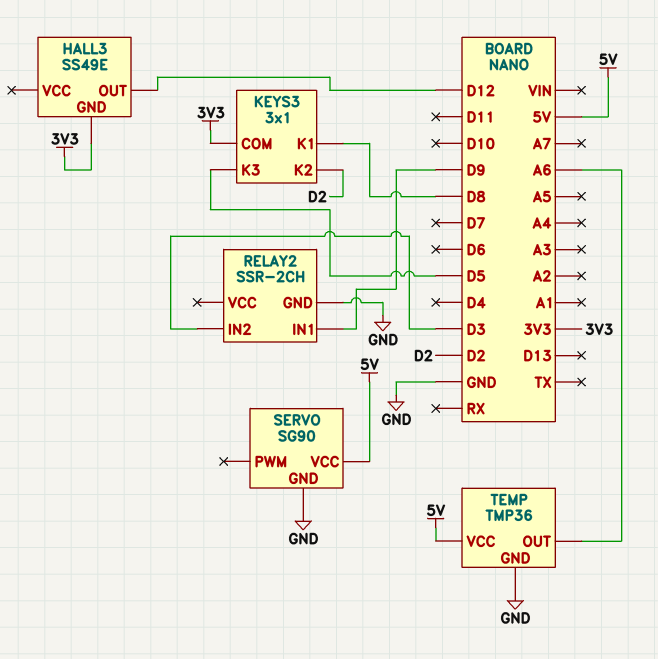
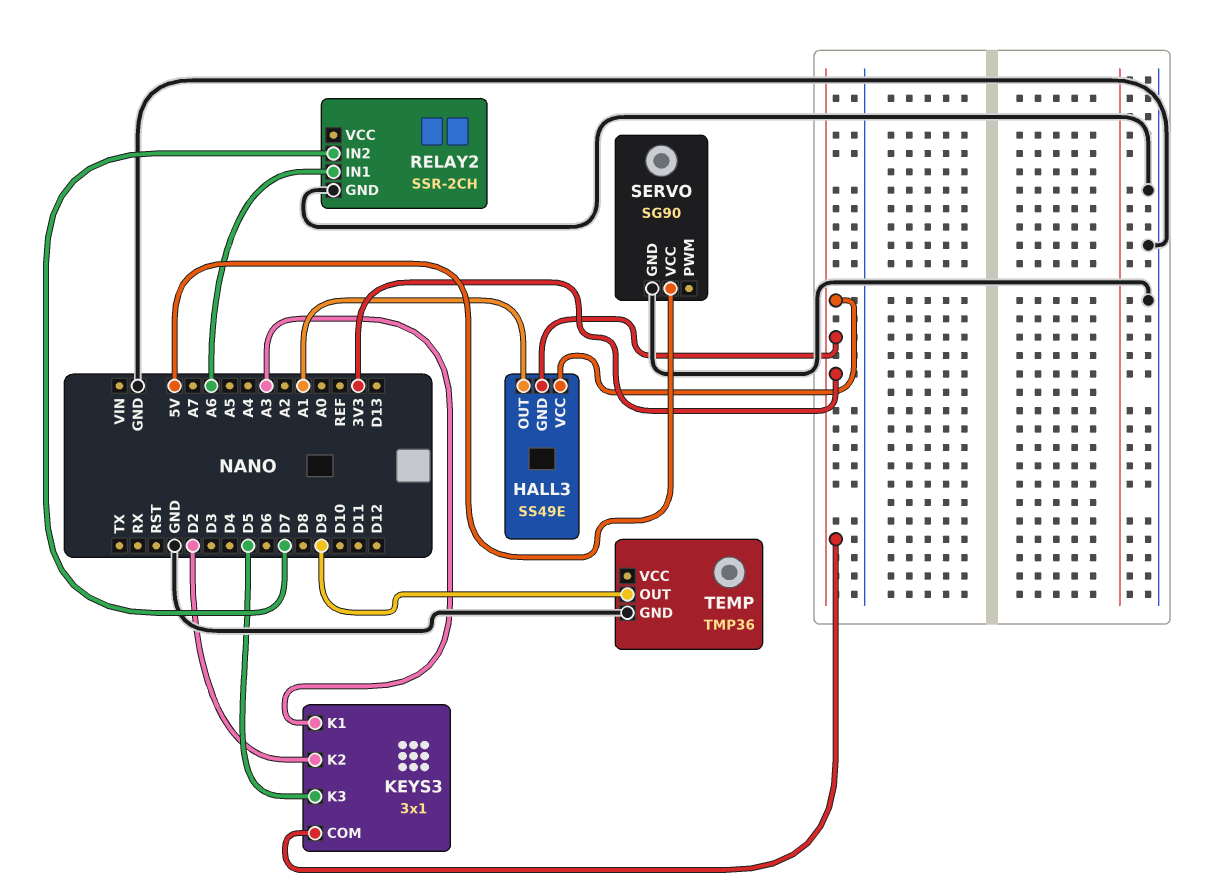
HALL3 pin OUT: D12 -> A1
HALL3 pin VCC: none -> 3V3
KEYS3 pin K1: D8 -> A3
RELAY2 pin IN1: D9 -> A6
RELAY2 pin IN2: D3 -> D7
TEMP pin OUT: A6 -> D9
TEMP pin VCC: 5V -> none

